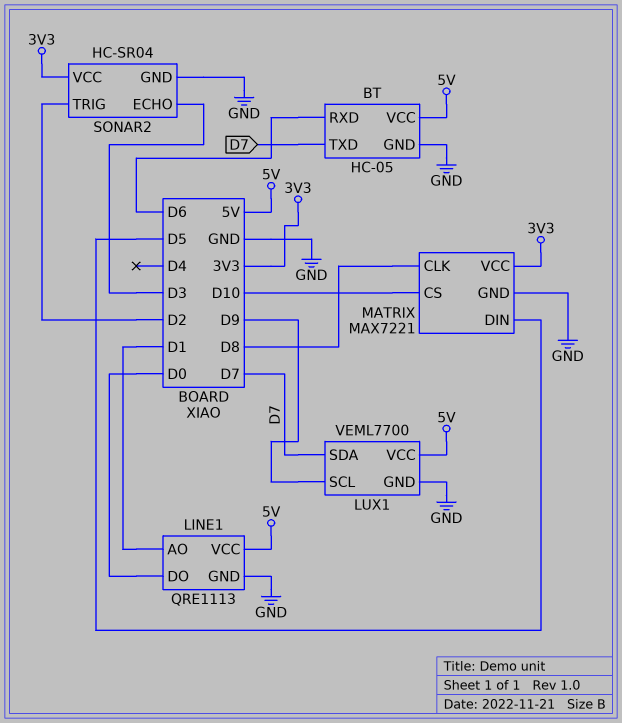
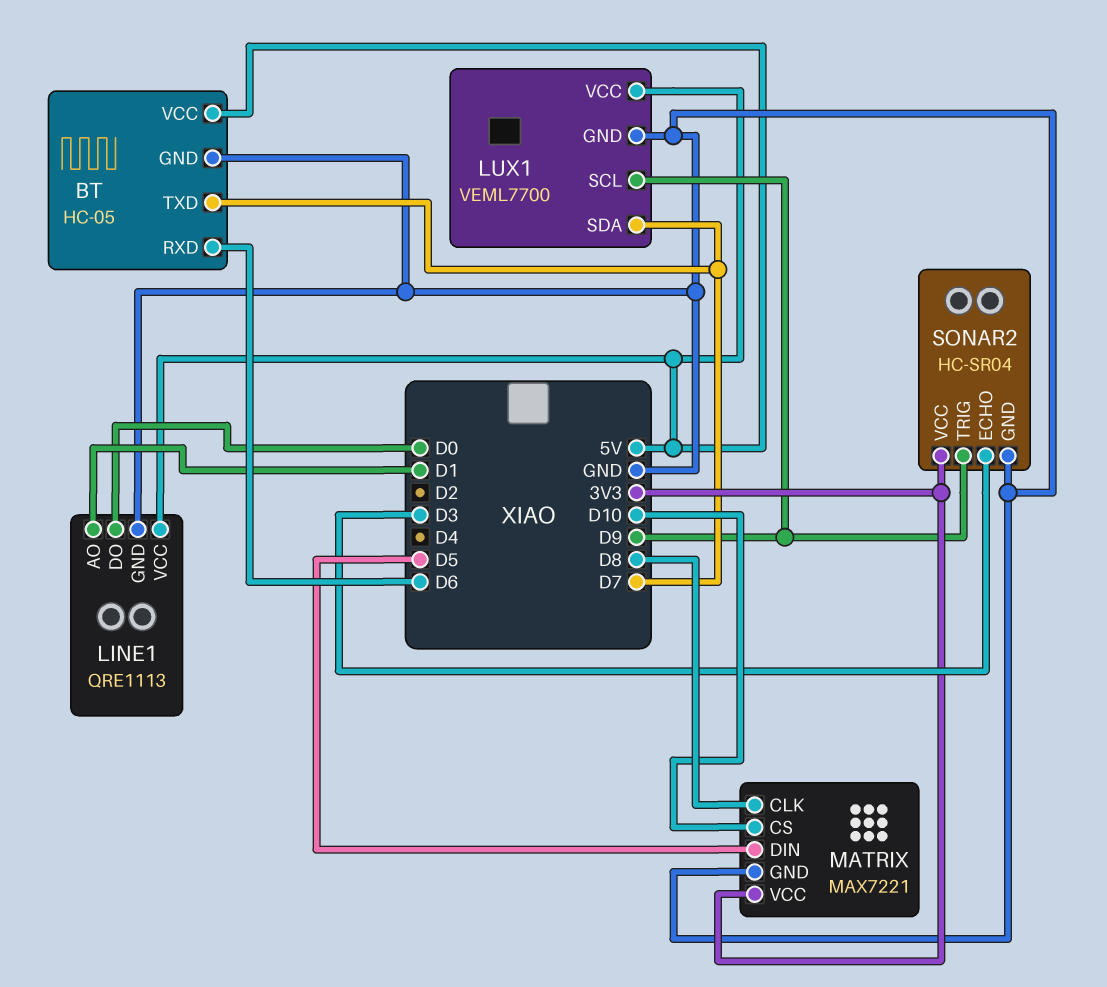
SONAR2 pin TRIG: D2 -> D9

